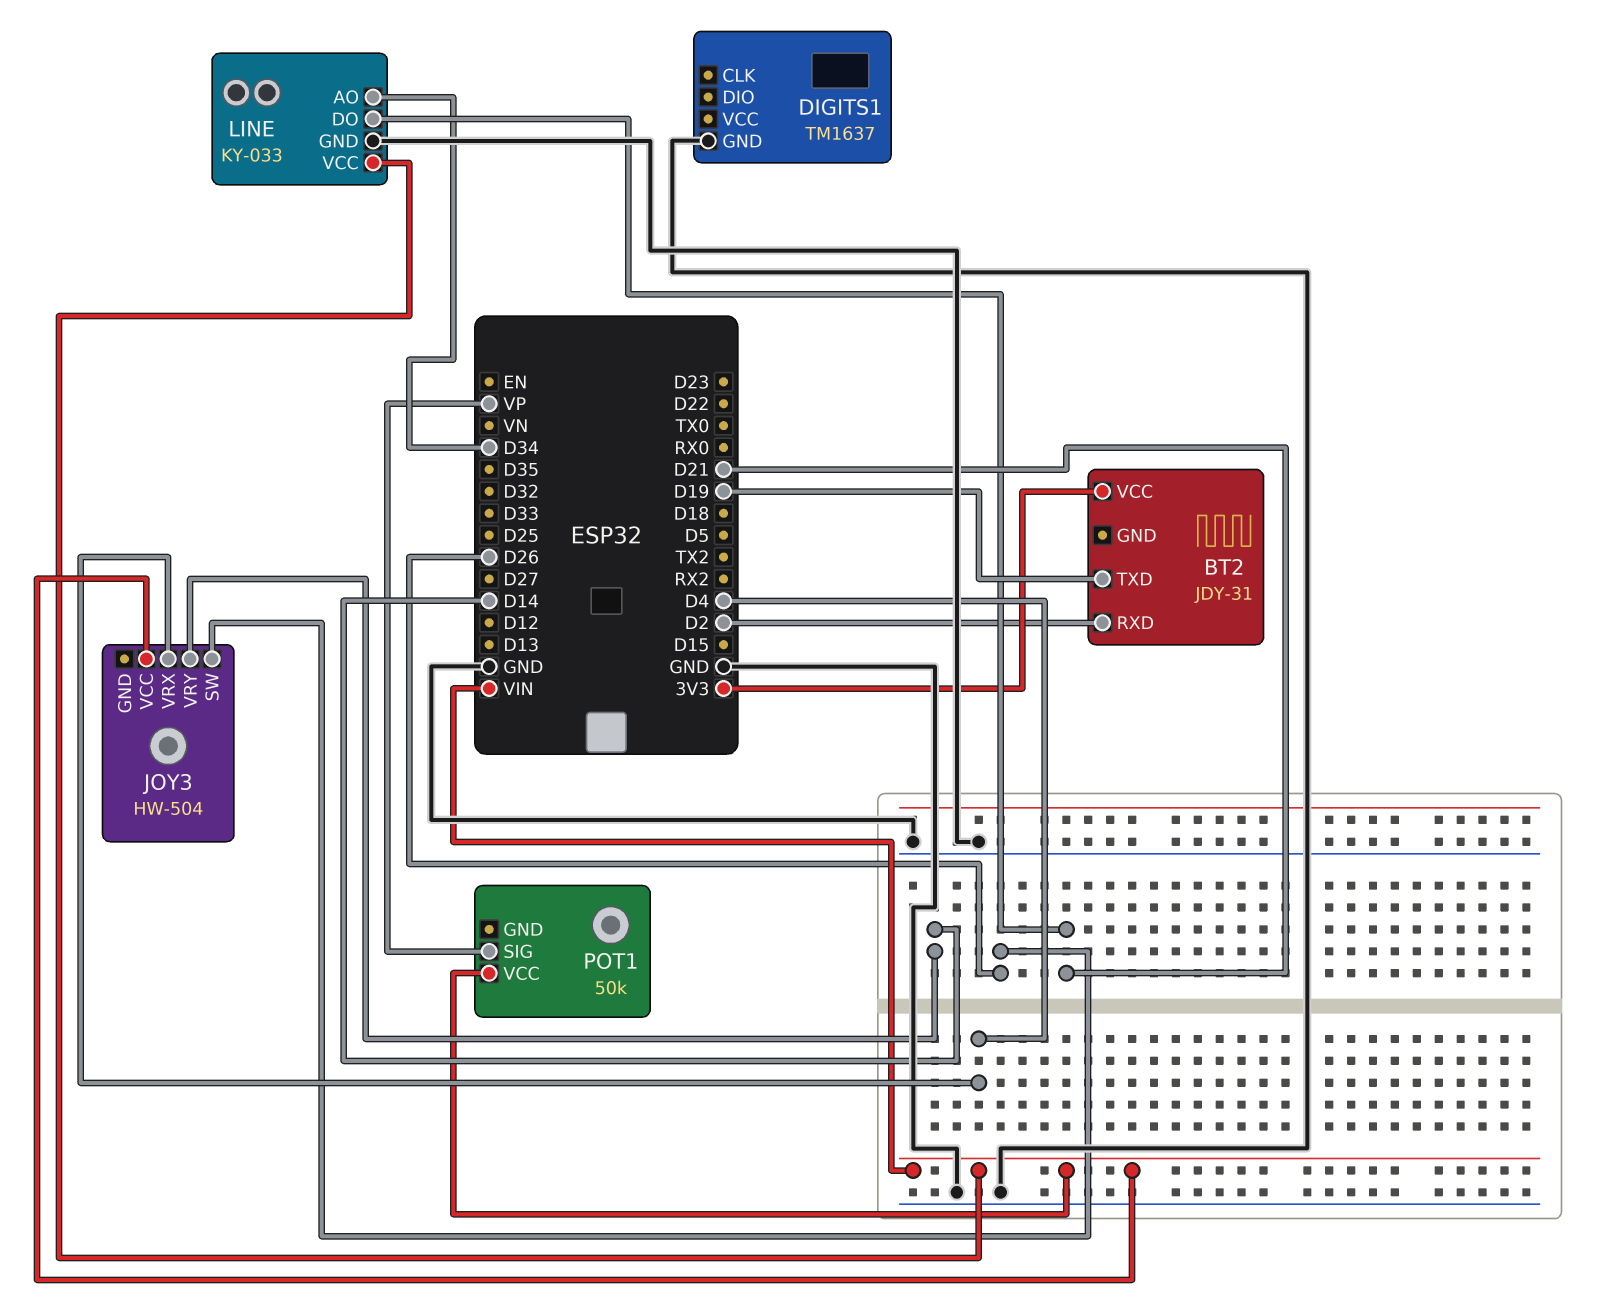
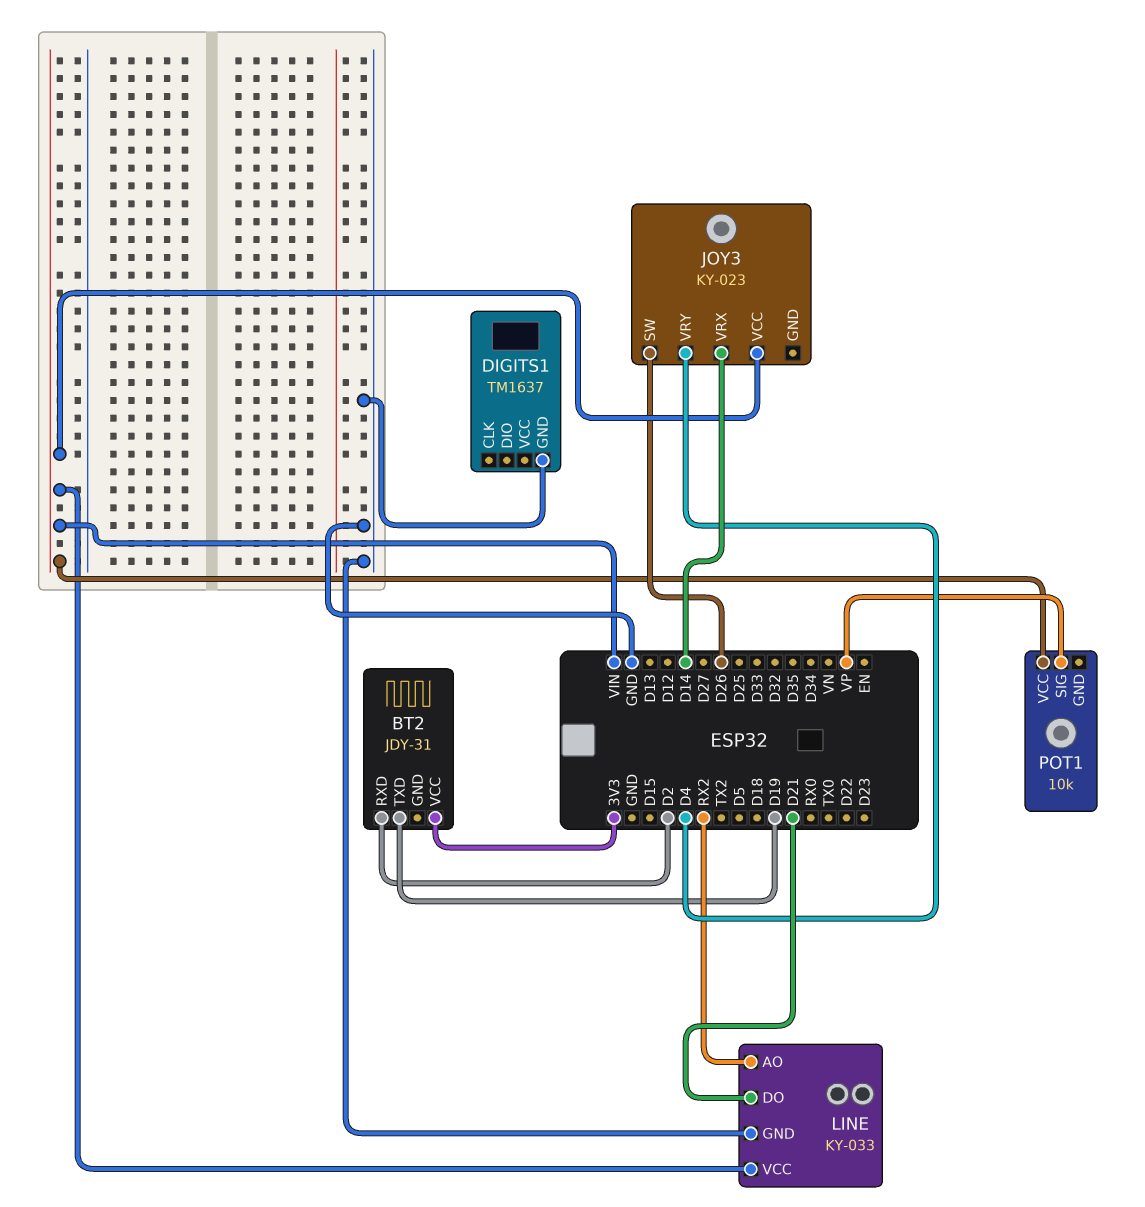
JOY3: HW-504 -> KY-023
JOY3 pin VRX: D4 -> D14
JOY3 pin VRY: D14 -> D4
LINE pin AO: D34 -> RX2
POT1: 50k -> 10k

